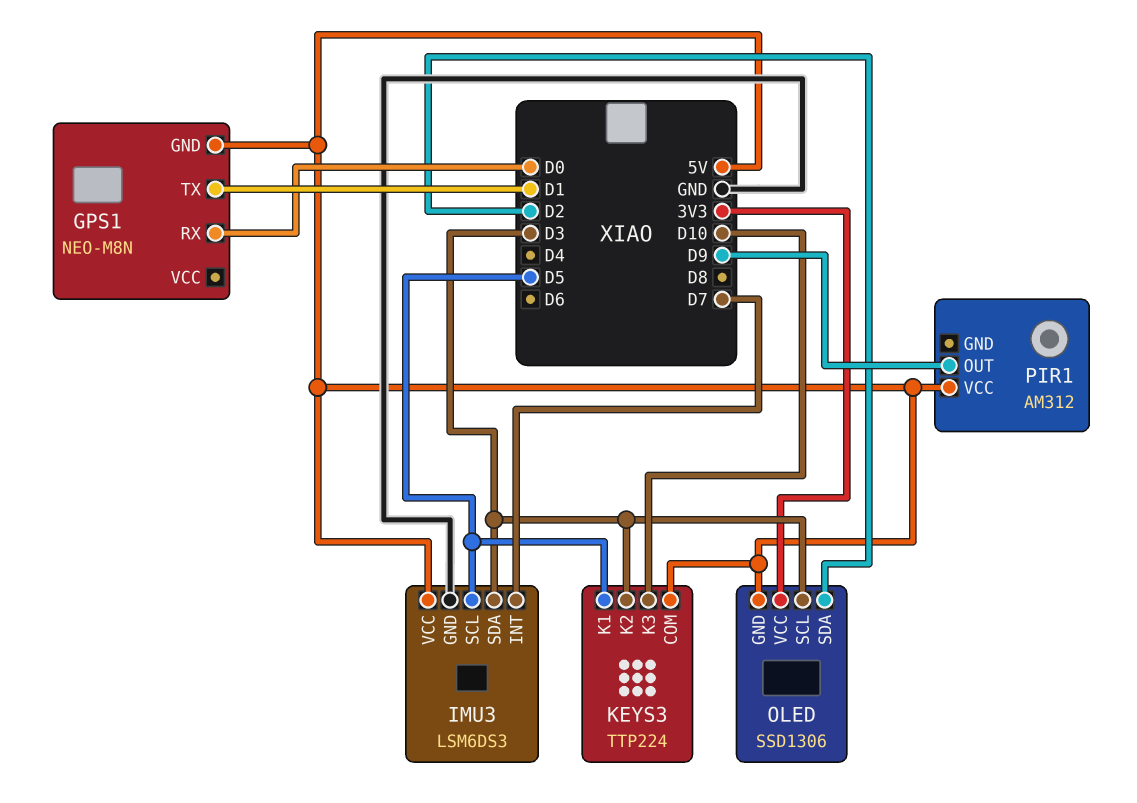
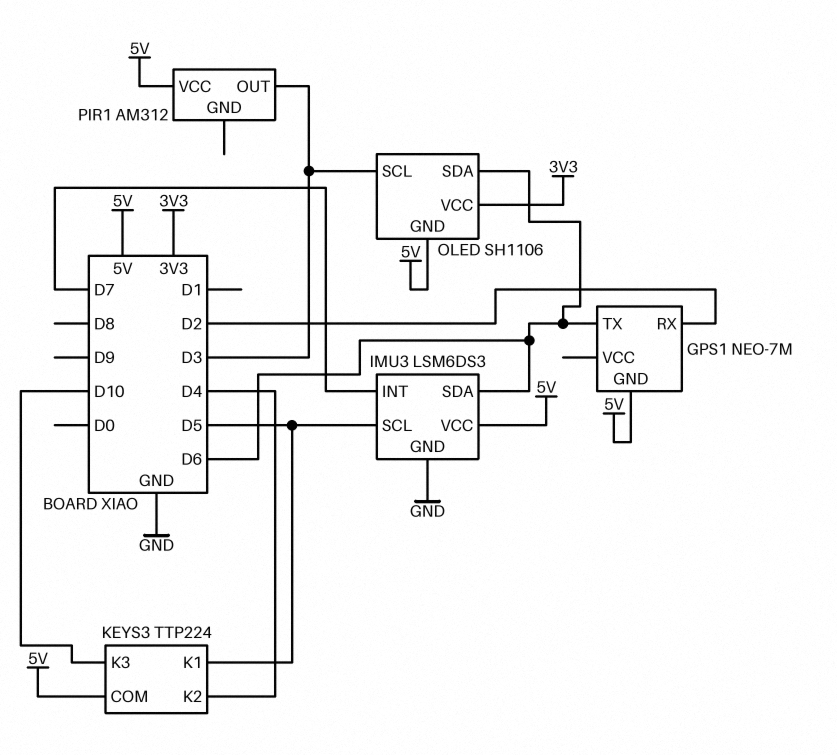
GPS1: NEO-M8N -> NEO-7M
GPS1 pin RX: D0 -> D2
GPS1 pin TX: D1 -> D6
IMU3 pin SDA: D3 -> D6
KEYS3 pin K2: D3 -> D4
OLED: SSD1306 -> SH1106
OLED pin SDA: D2 -> D6
PIR1 pin OUT: D9 -> D3

